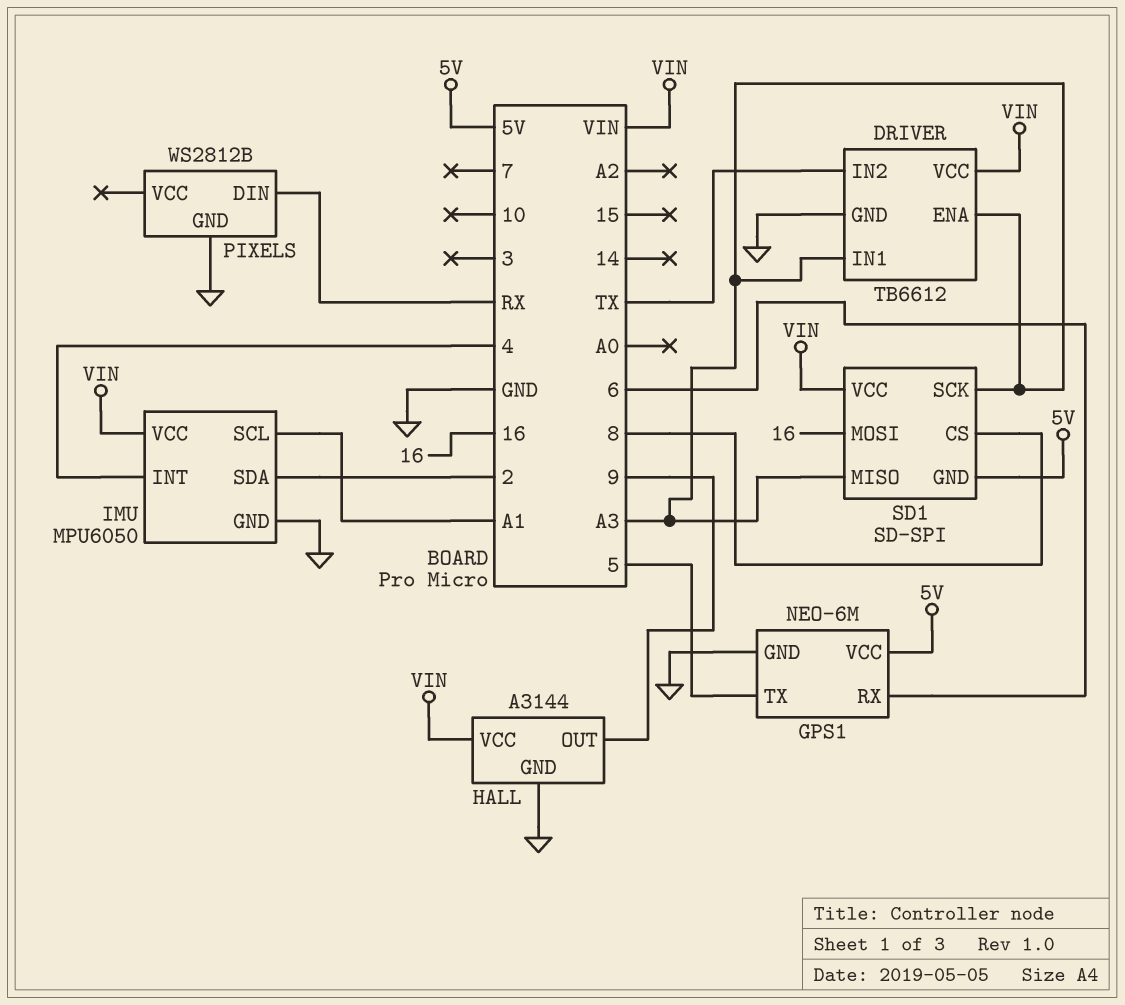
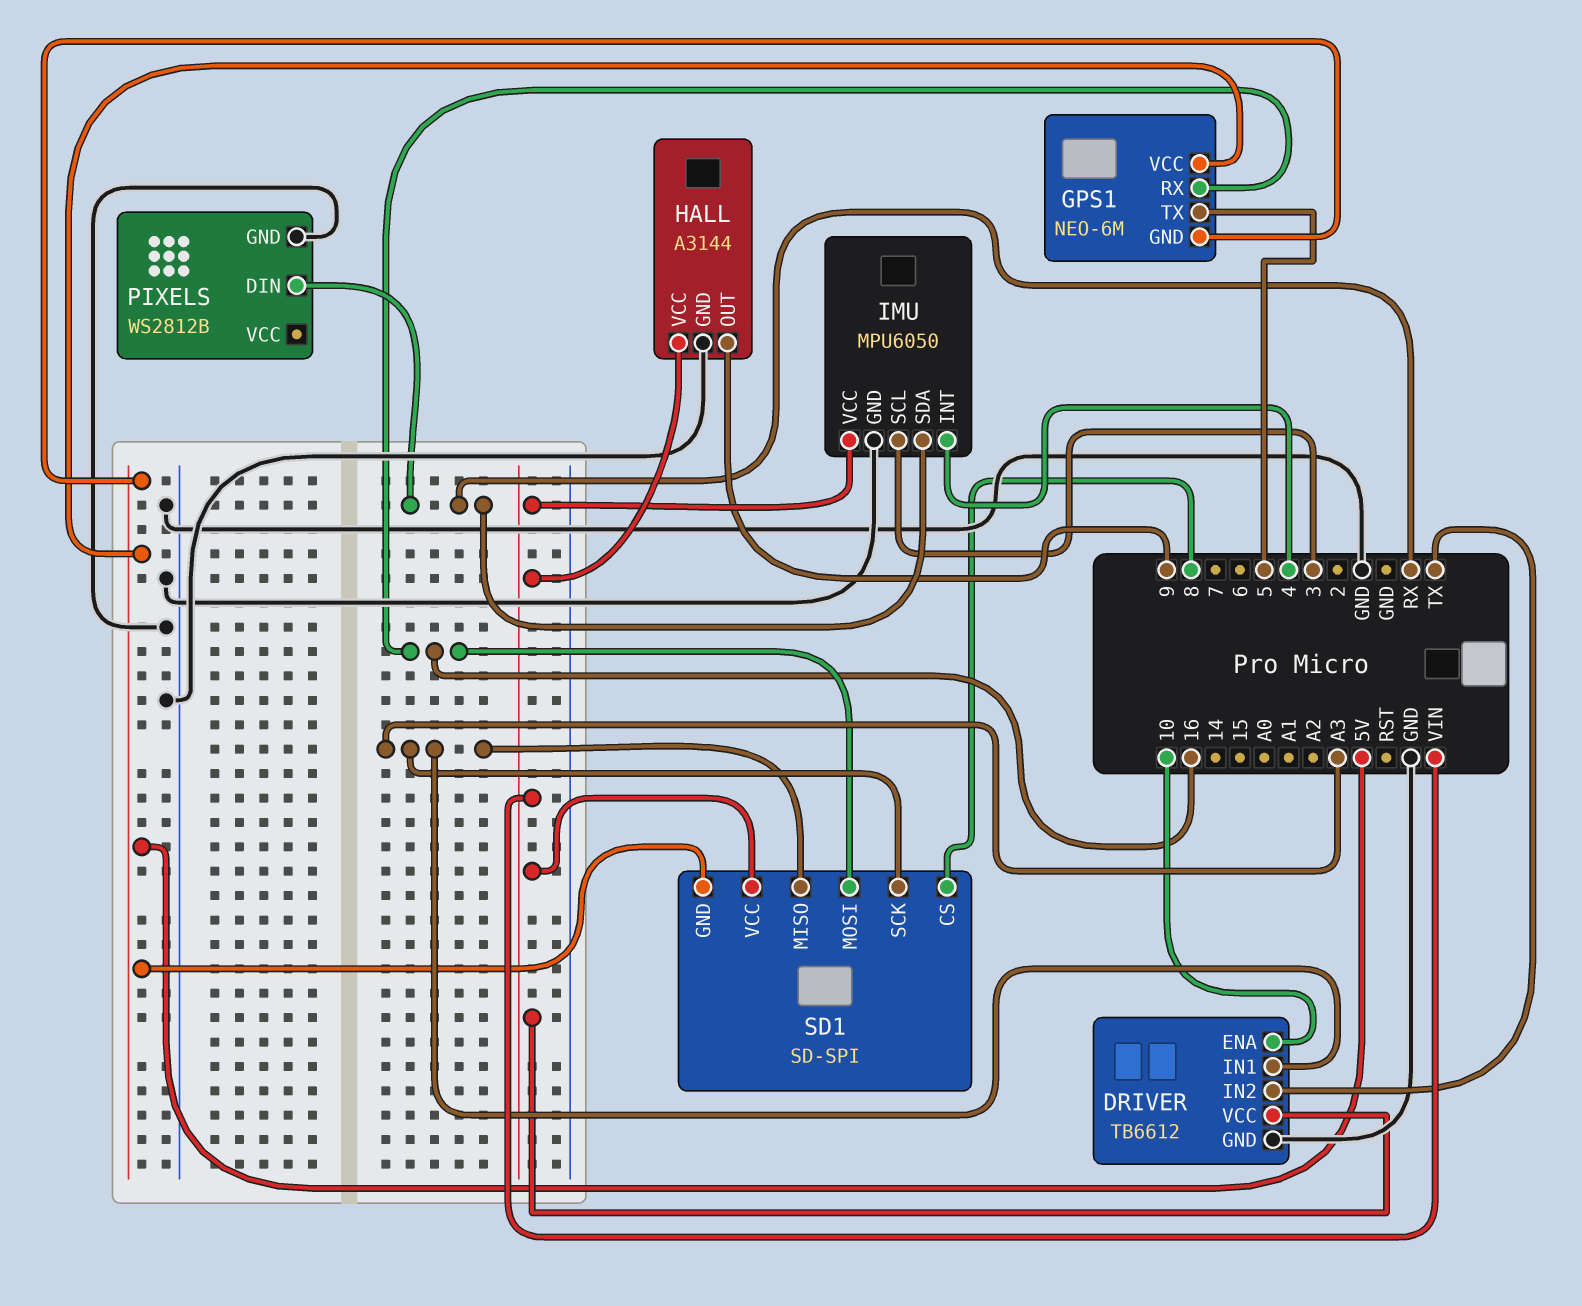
DRIVER pin ENA: A3 -> 10
GPS1 pin GND: GND -> 5V
GPS1 pin RX: 6 -> 16
IMU pin SCL: A1 -> 3
IMU pin SDA: 2 -> RX

